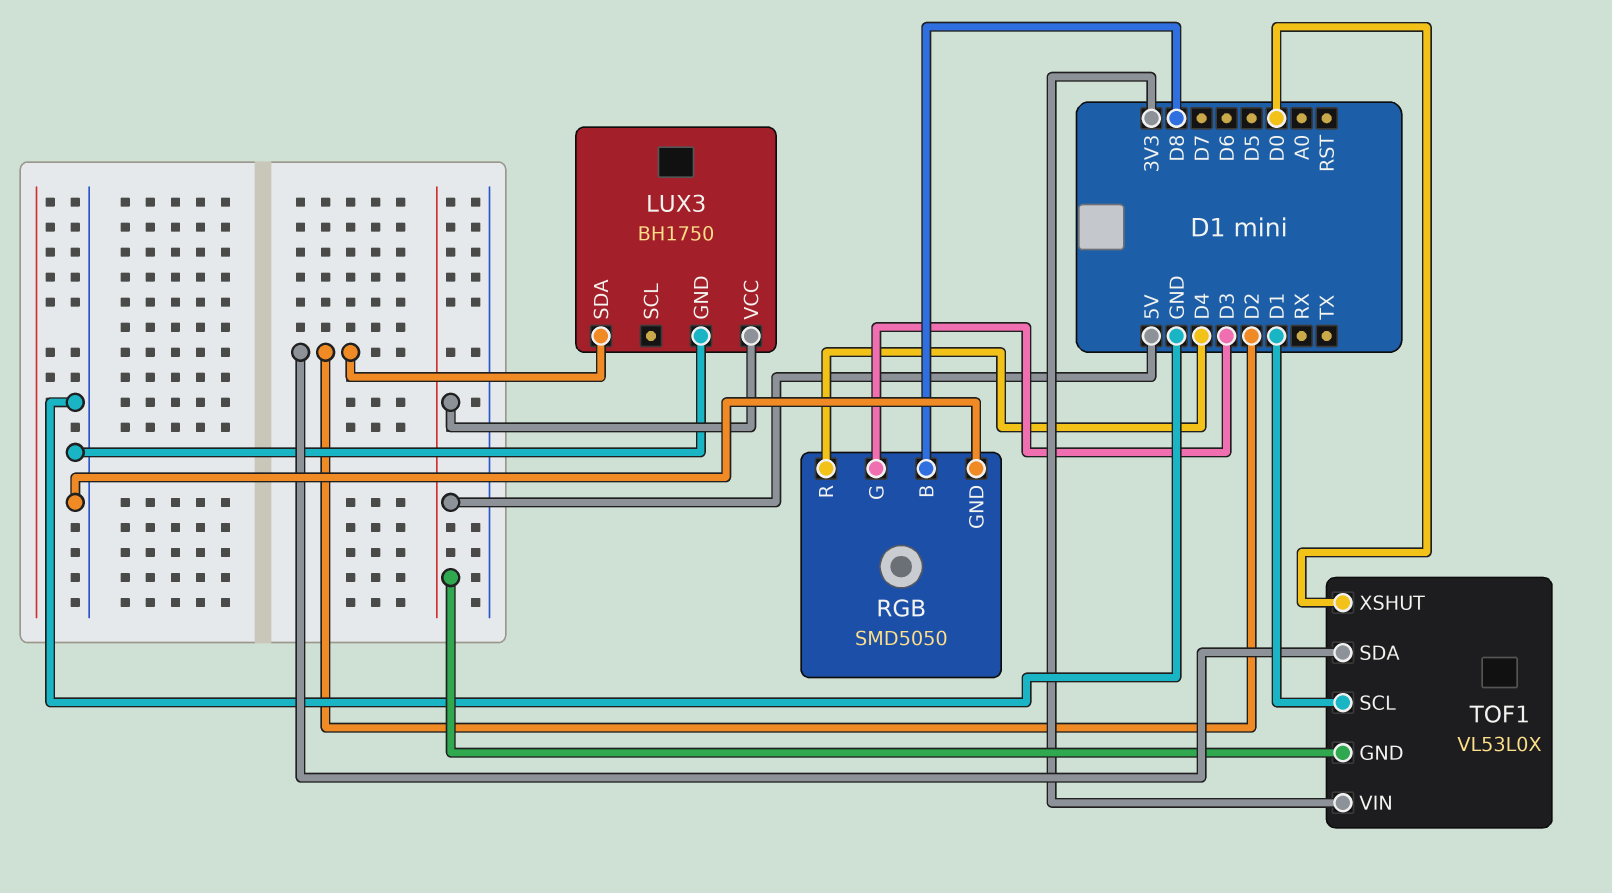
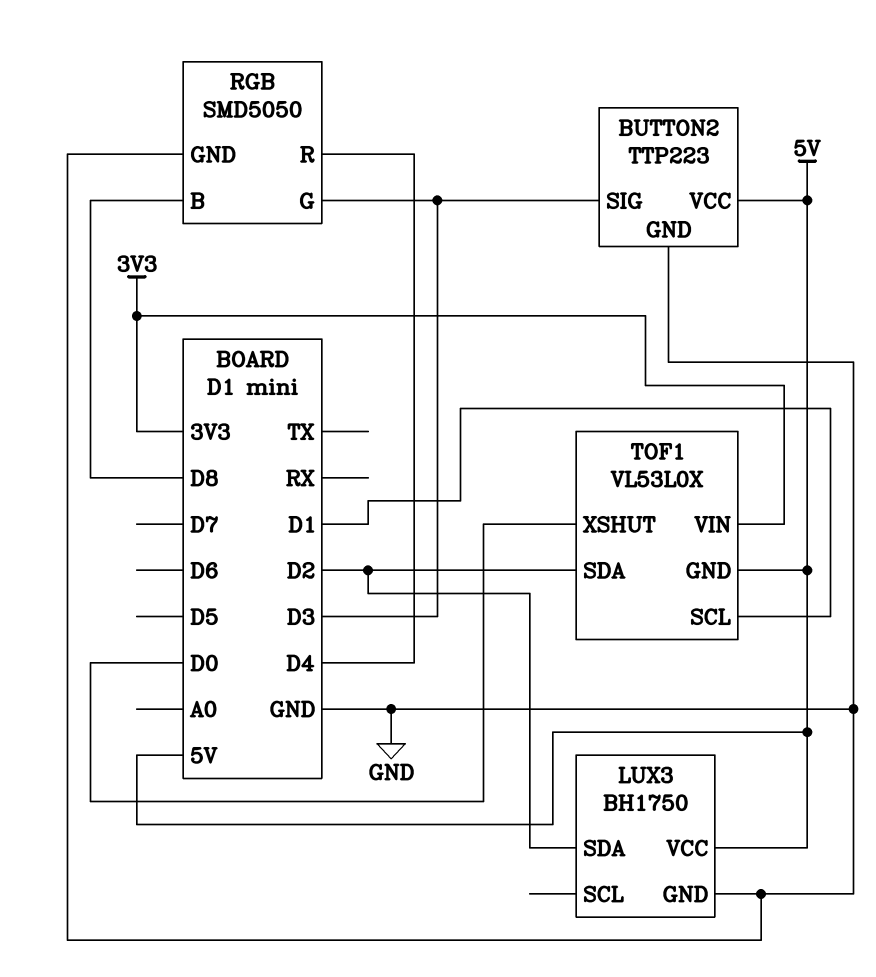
BUTTON2: none -> TTP223
BUTTON2 pin GND: none -> GND
BUTTON2 pin SIG: none -> D3
BUTTON2 pin VCC: none -> 5V

